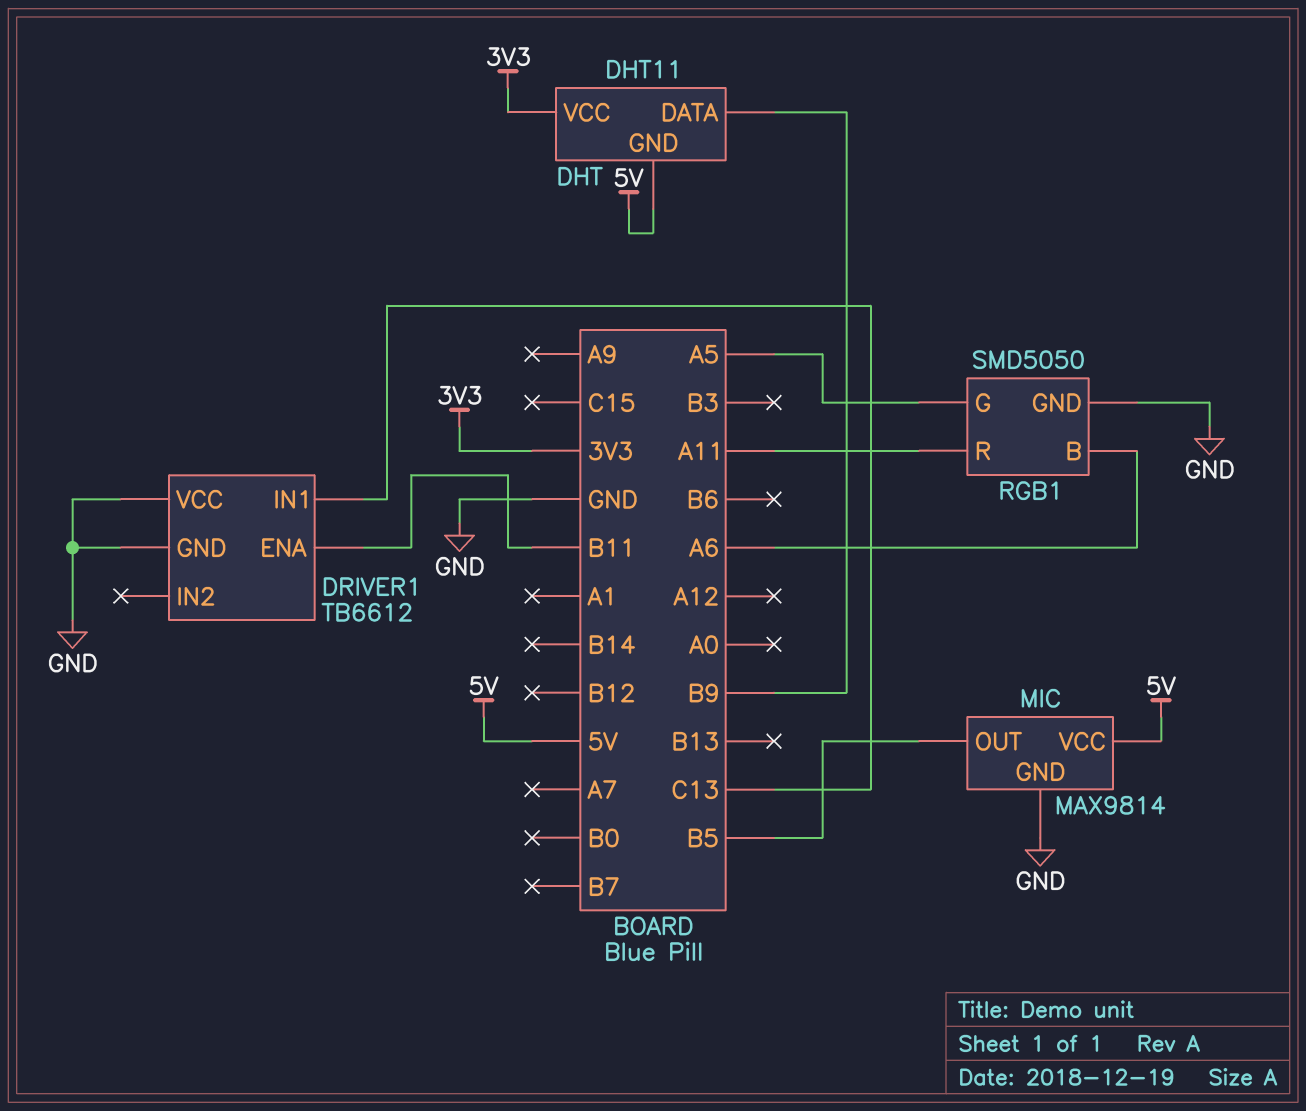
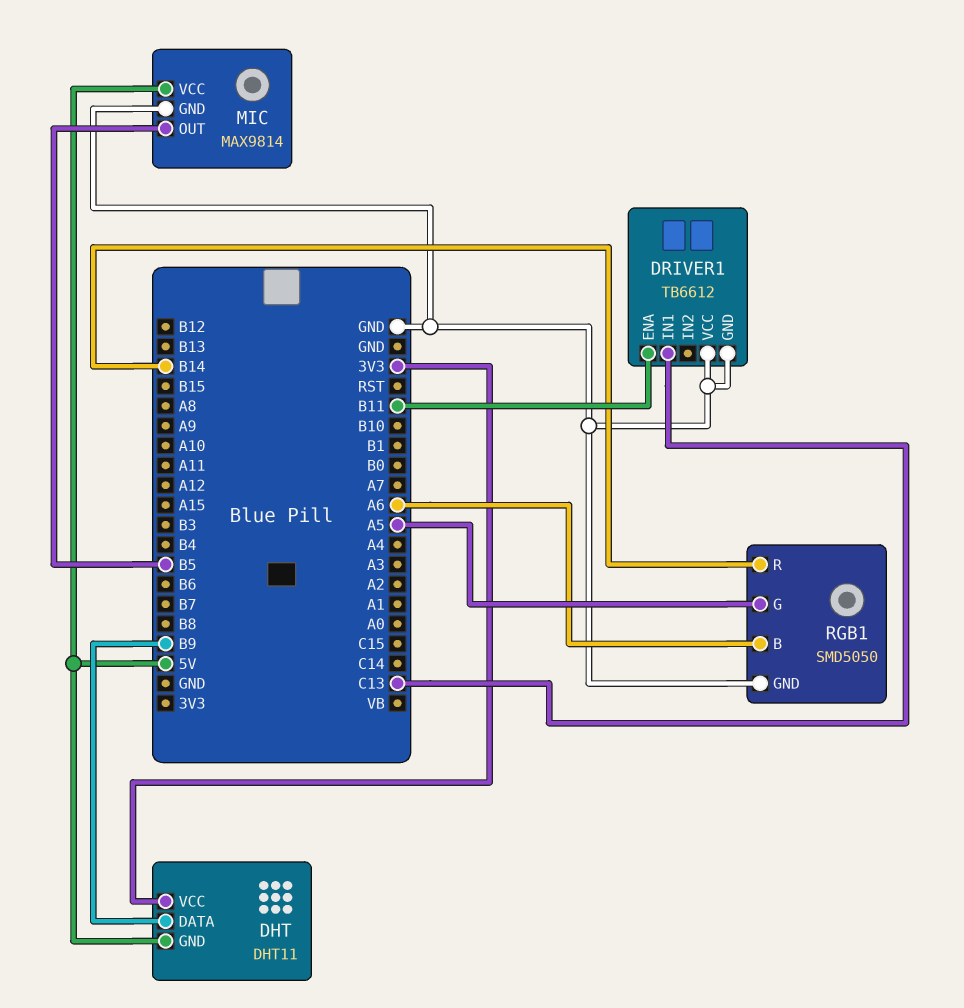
RGB1 pin R: A11 -> B14

